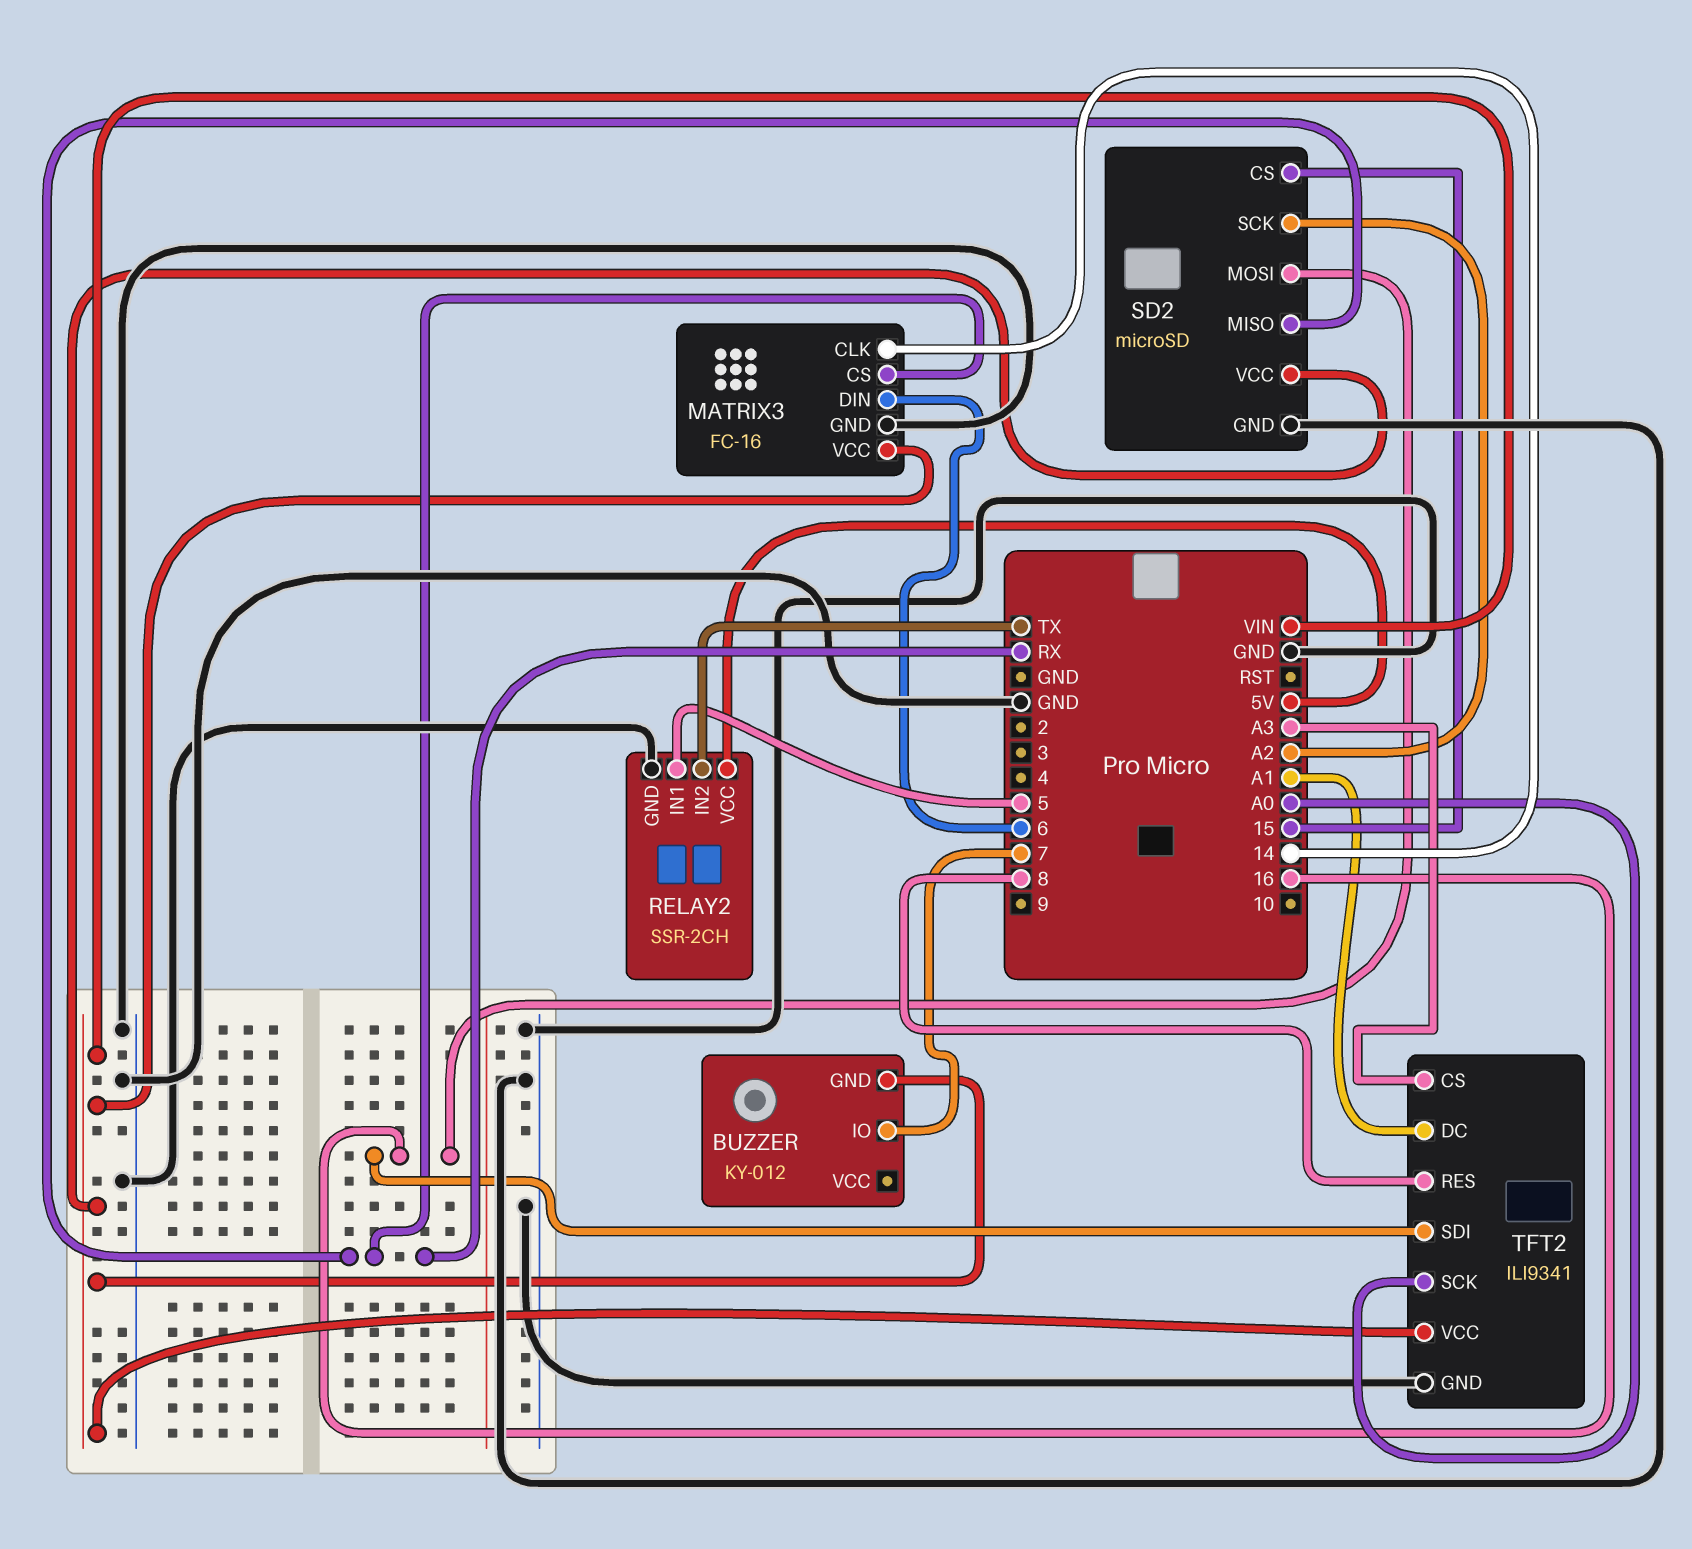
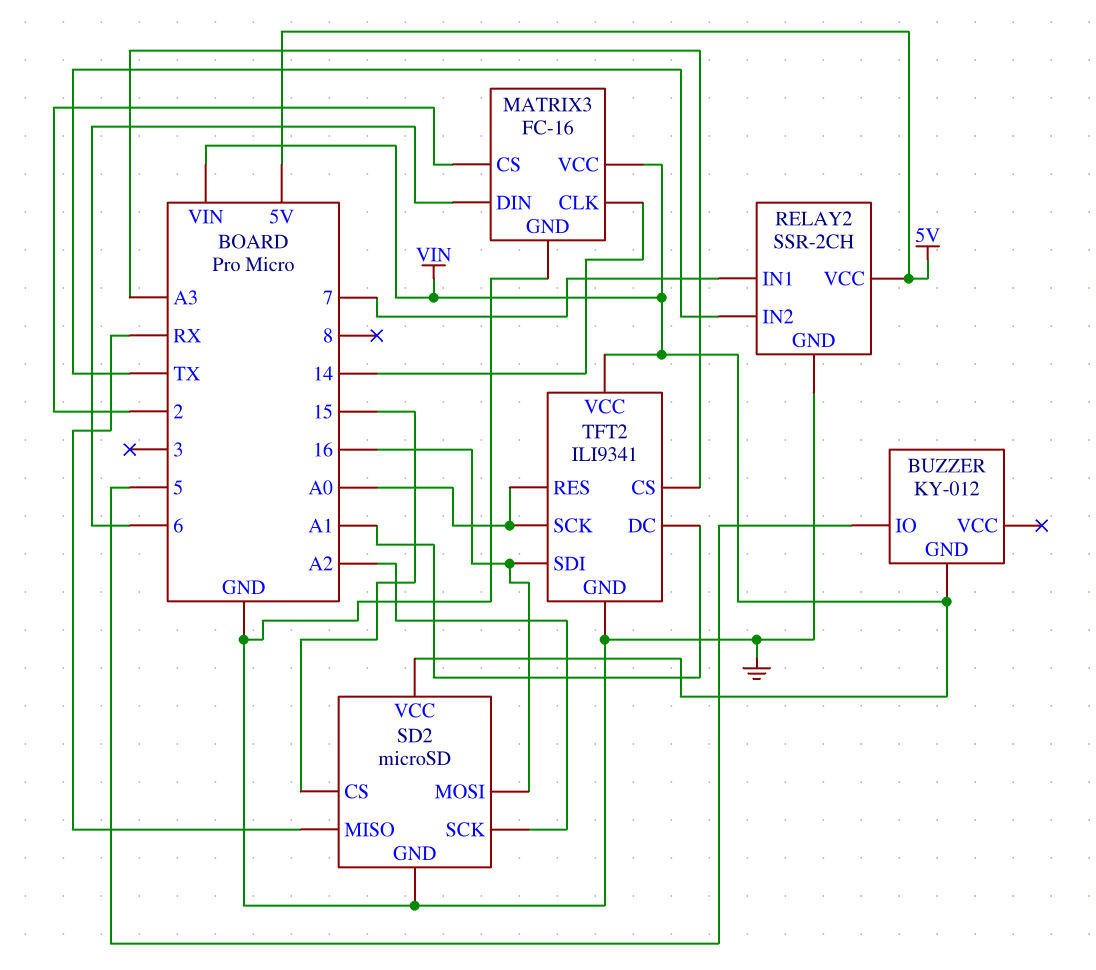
BUZZER pin IO: 7 -> 5
MATRIX3 pin CS: RX -> 2
RELAY2 pin IN1: 5 -> 7
TFT2 pin RES: 8 -> A0

